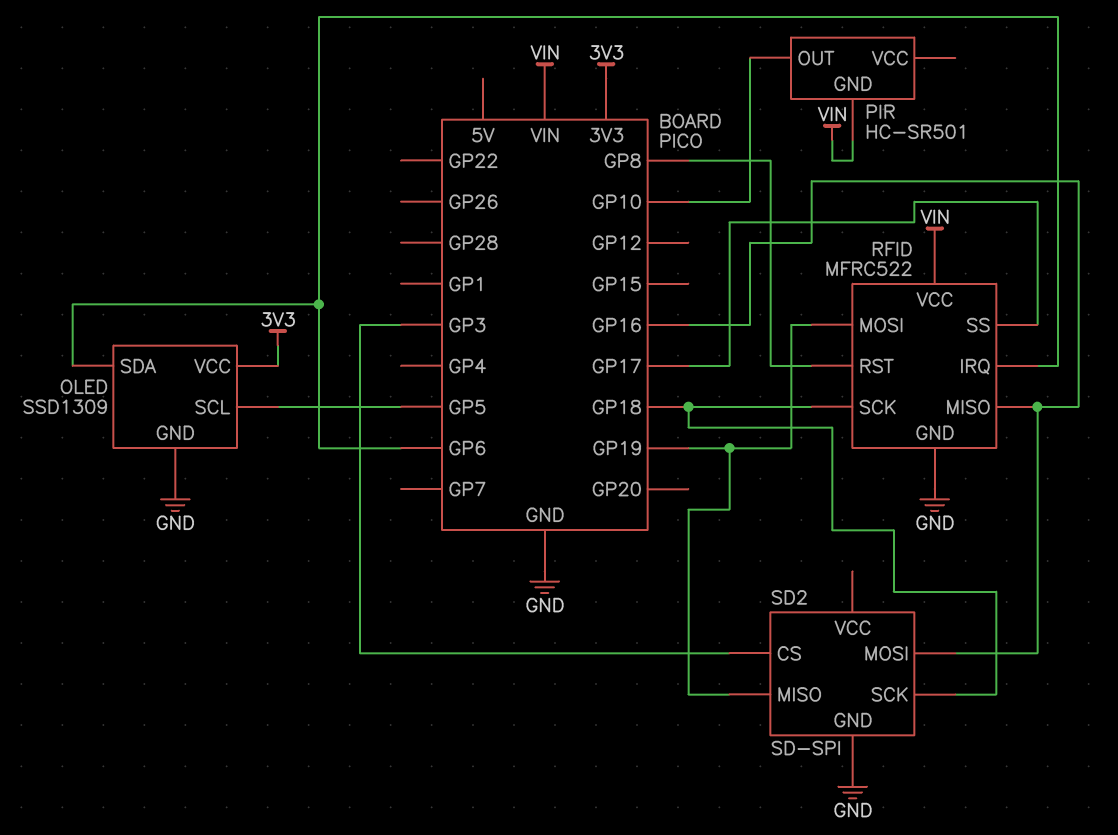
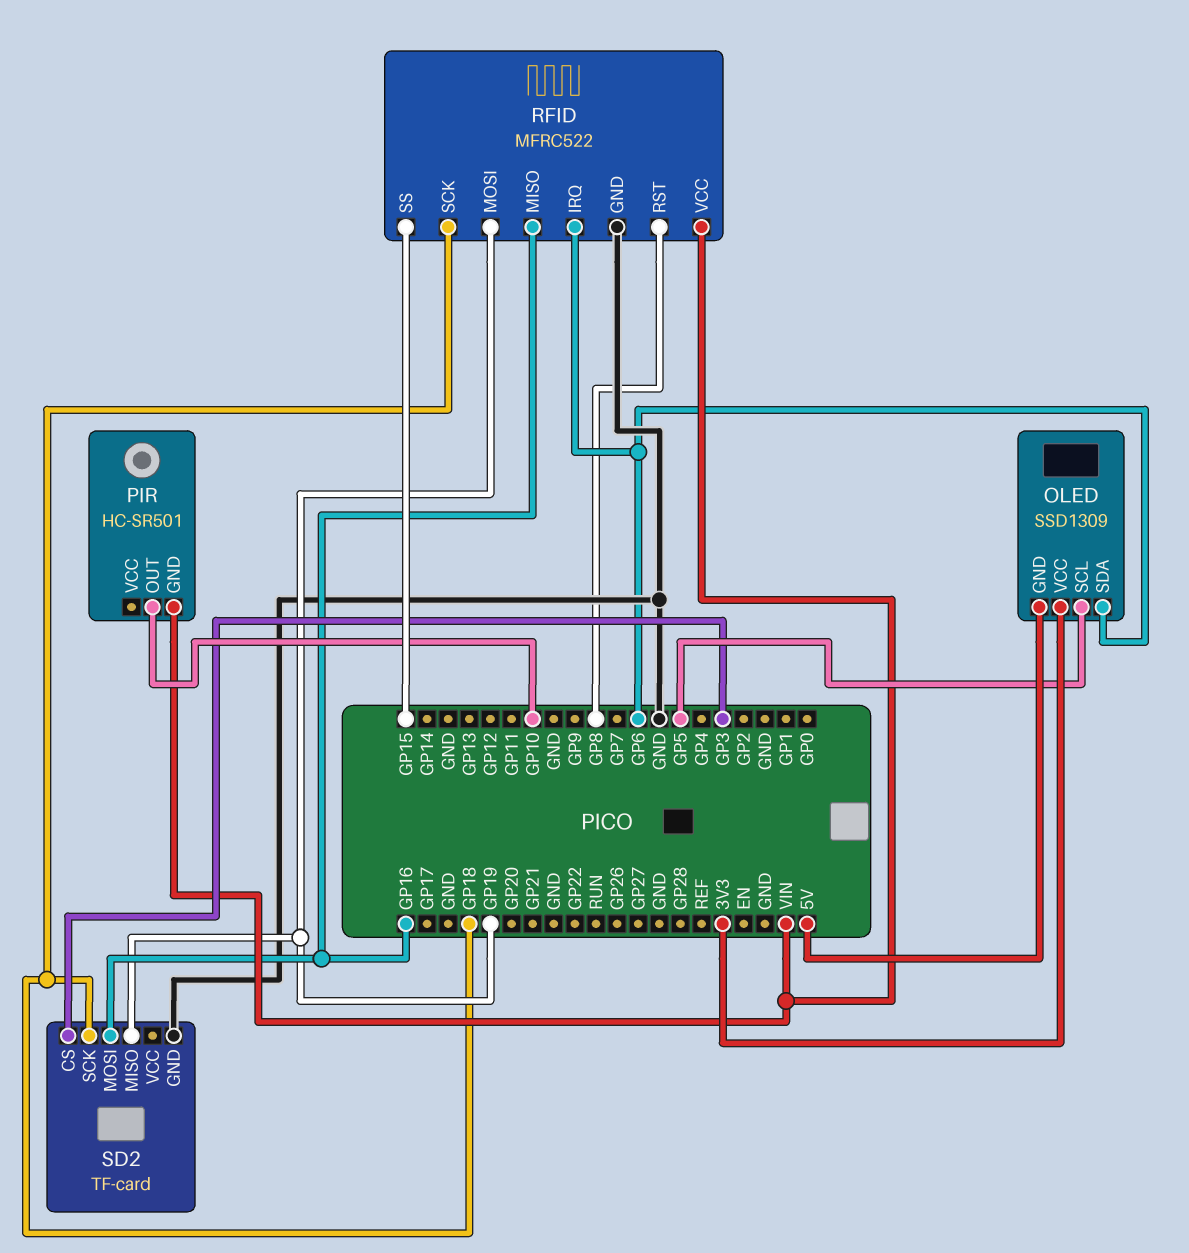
OLED pin GND: GND -> 5V
RFID pin SS: GP17 -> GP15
SD2: SD-SPI -> TF-card

